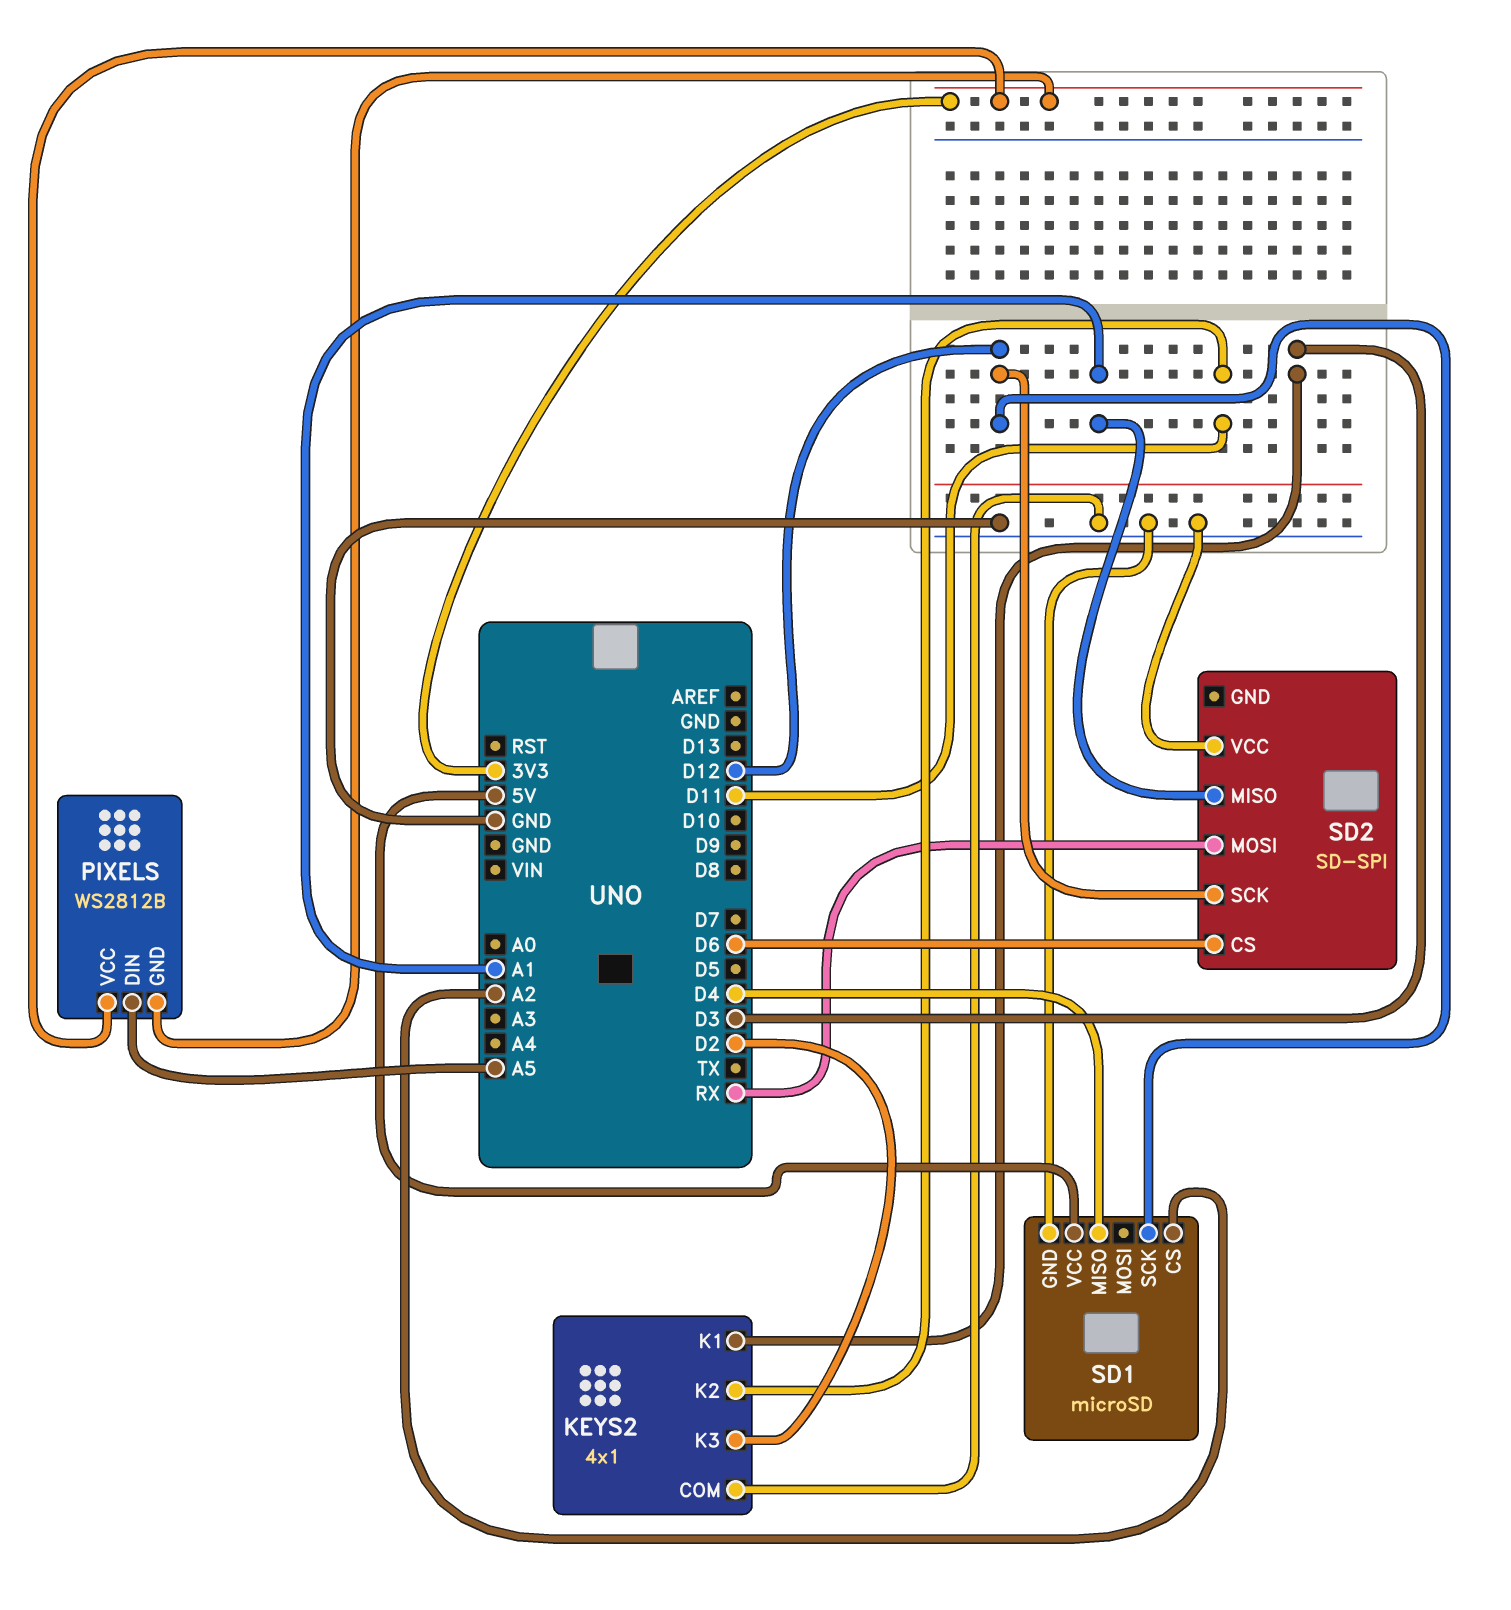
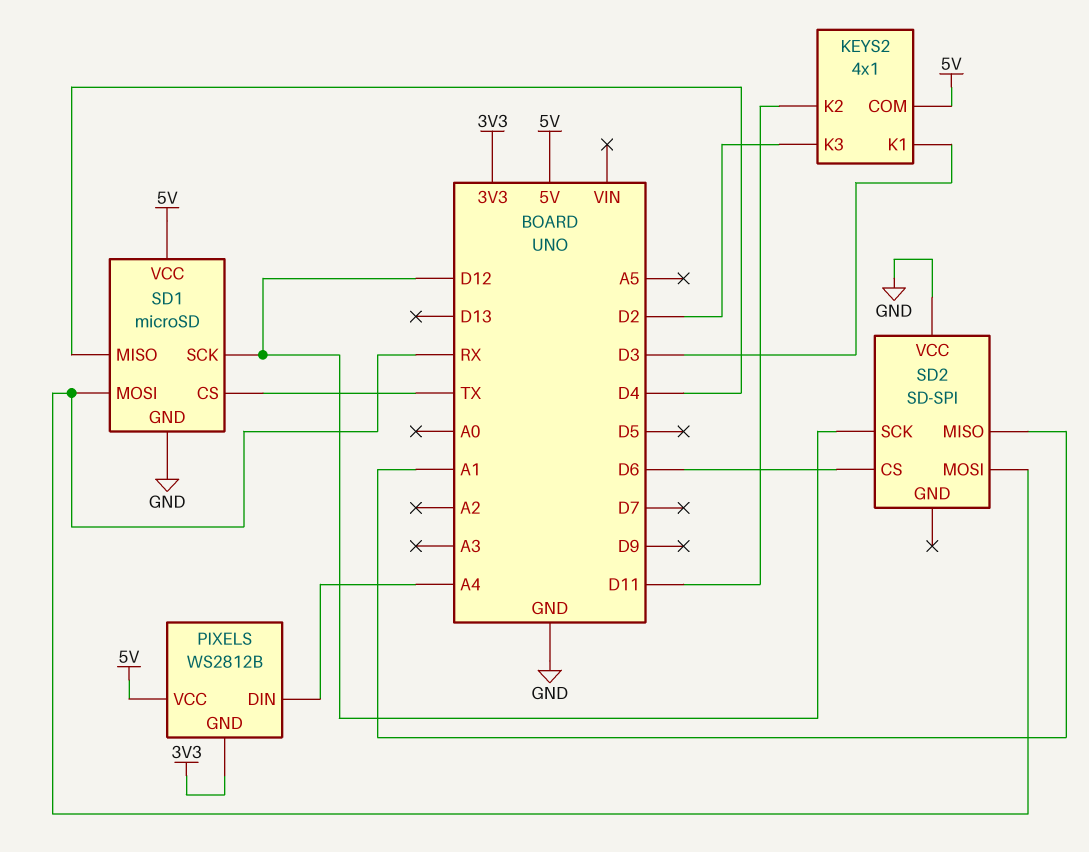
KEYS2 pin COM: GND -> 5V
PIXELS pin DIN: A5 -> A4
PIXELS pin VCC: 3V3 -> 5V
SD1 pin CS: A2 -> TX
SD1 pin MOSI: none -> RX

